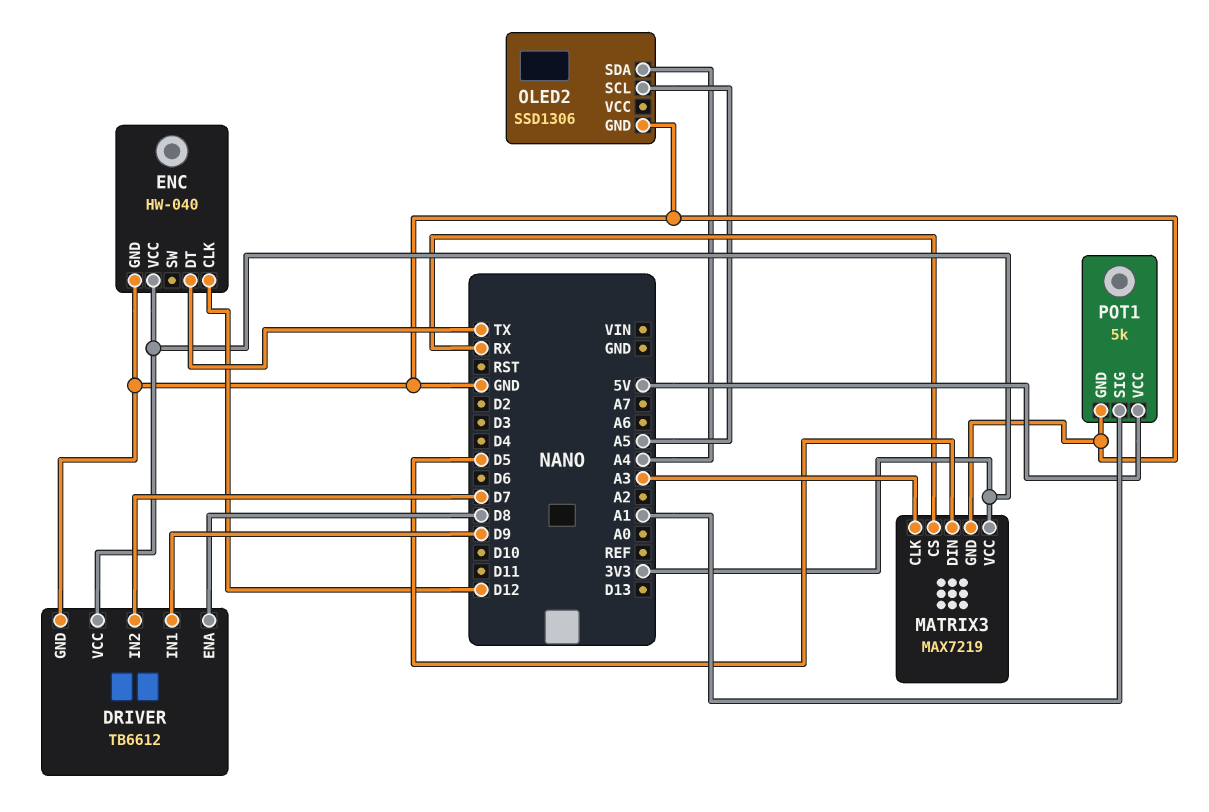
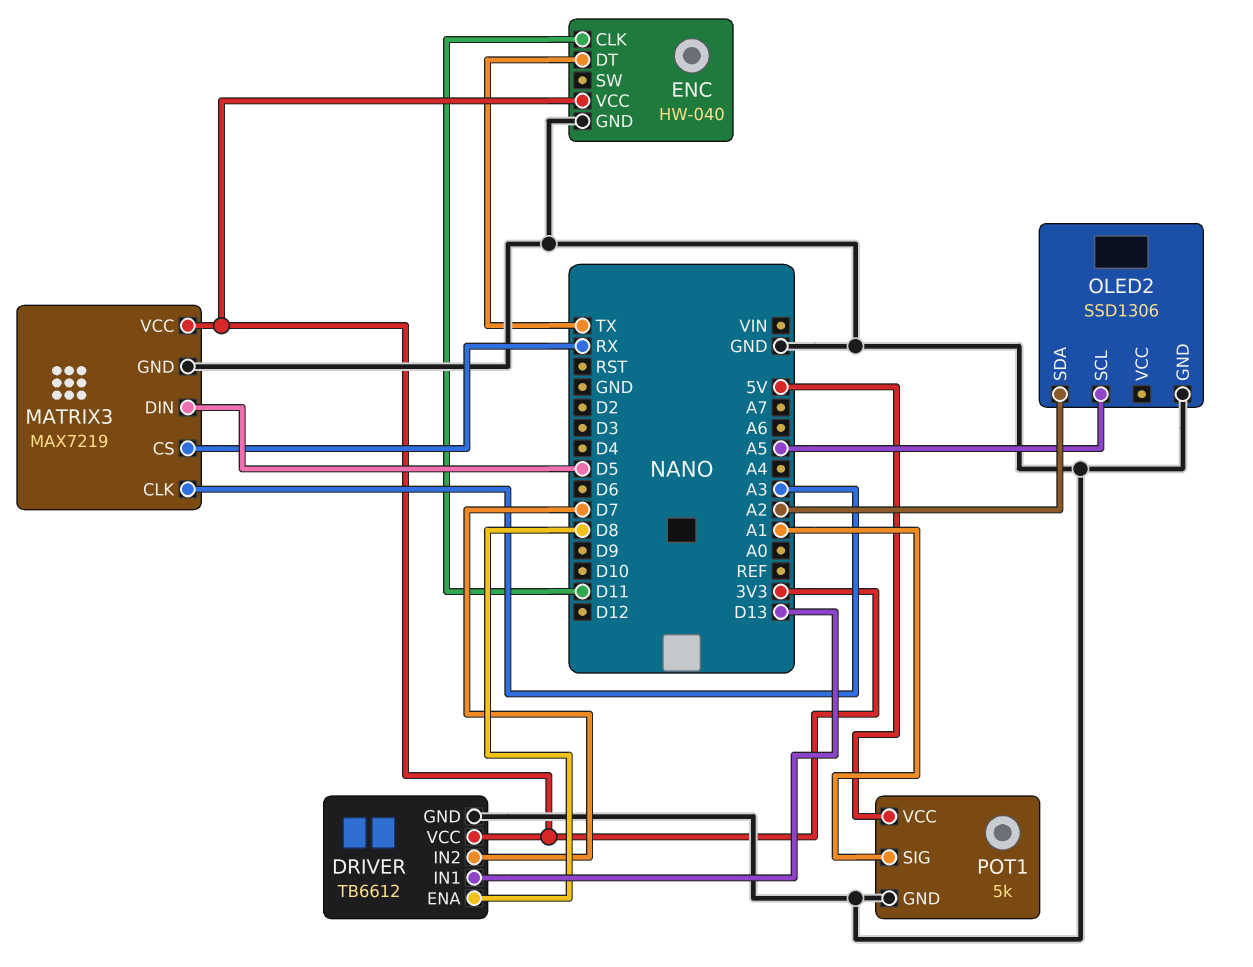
DRIVER pin IN1: D9 -> D13
ENC pin CLK: D12 -> D11
OLED2 pin SDA: A4 -> A2

